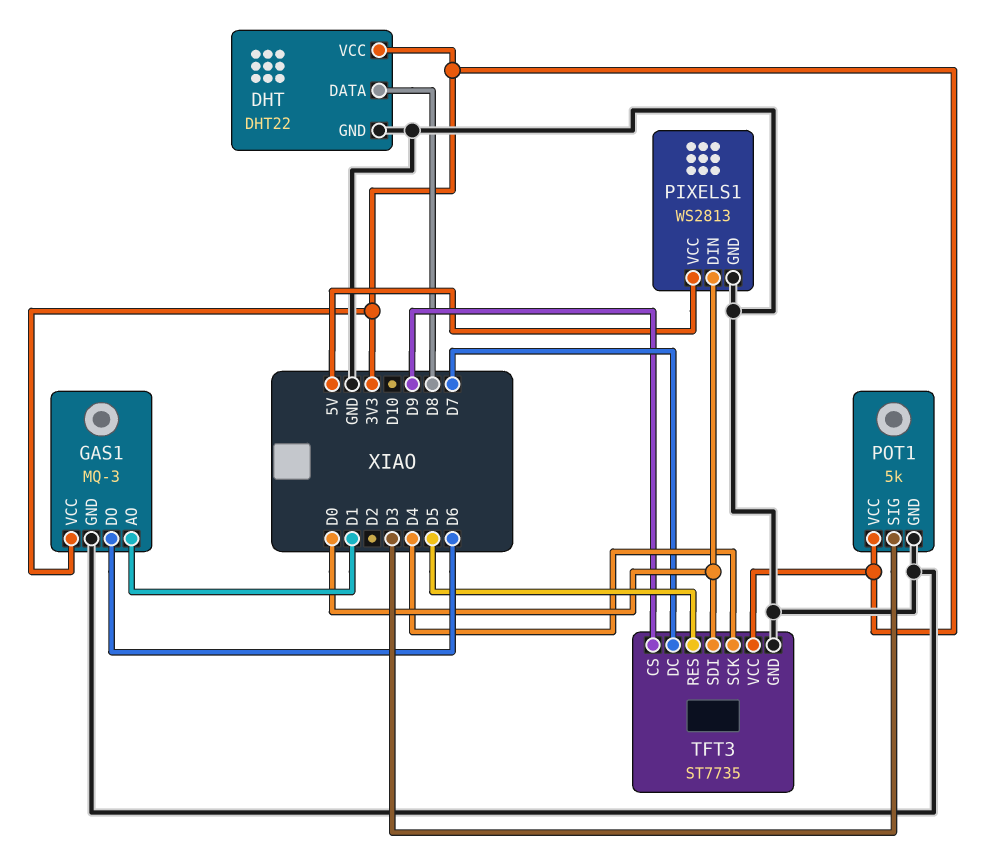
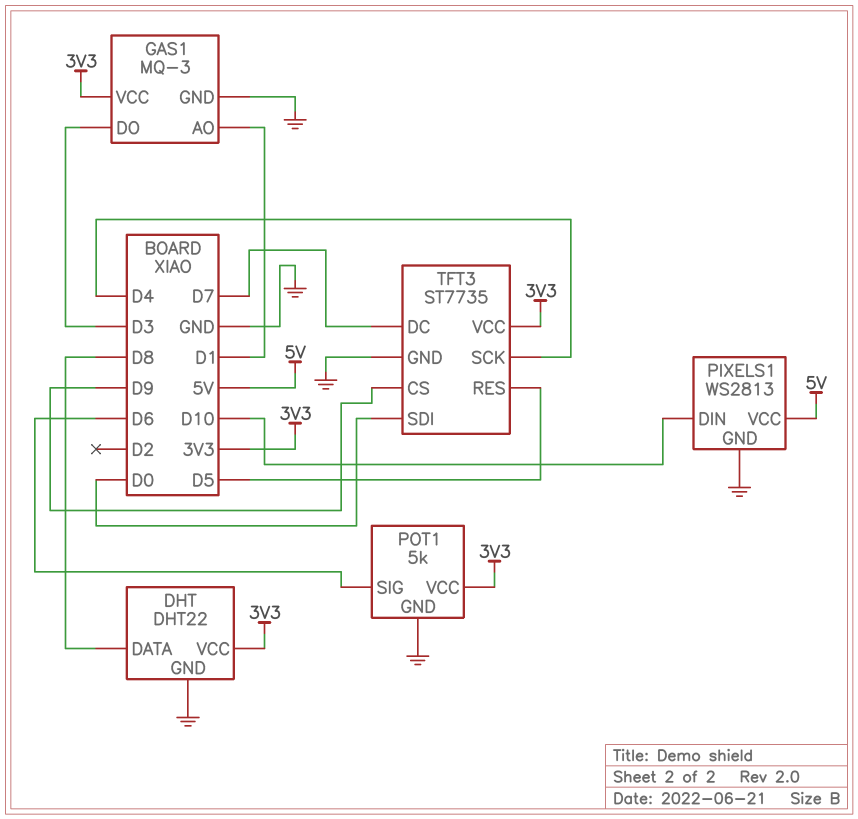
GAS1 pin DO: D6 -> D3
PIXELS1 pin DIN: D0 -> D10
POT1 pin SIG: D3 -> D6

